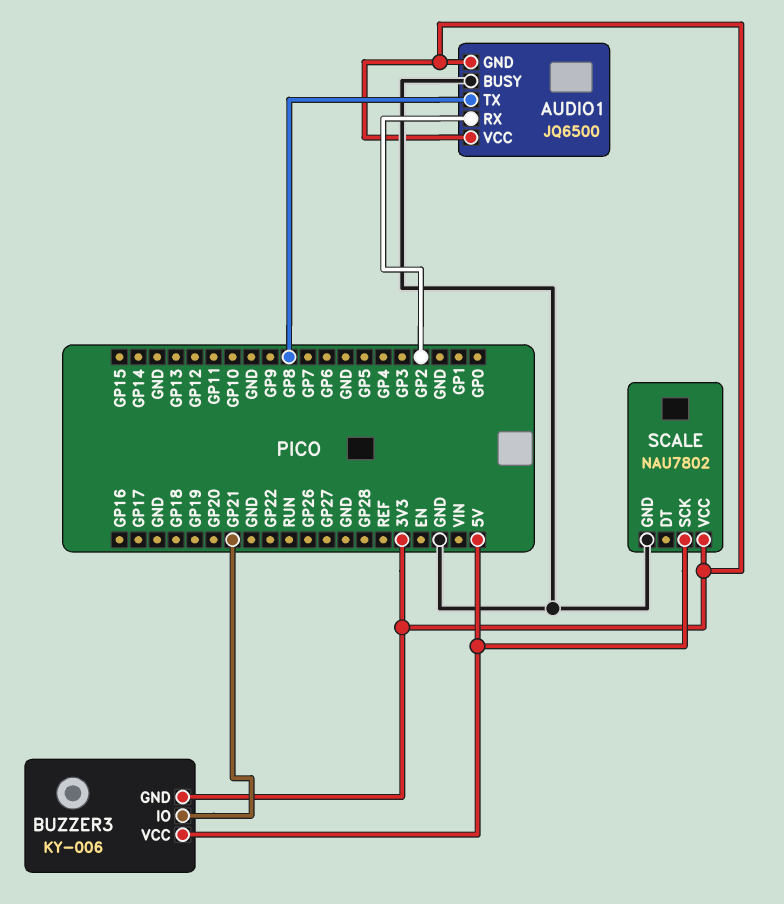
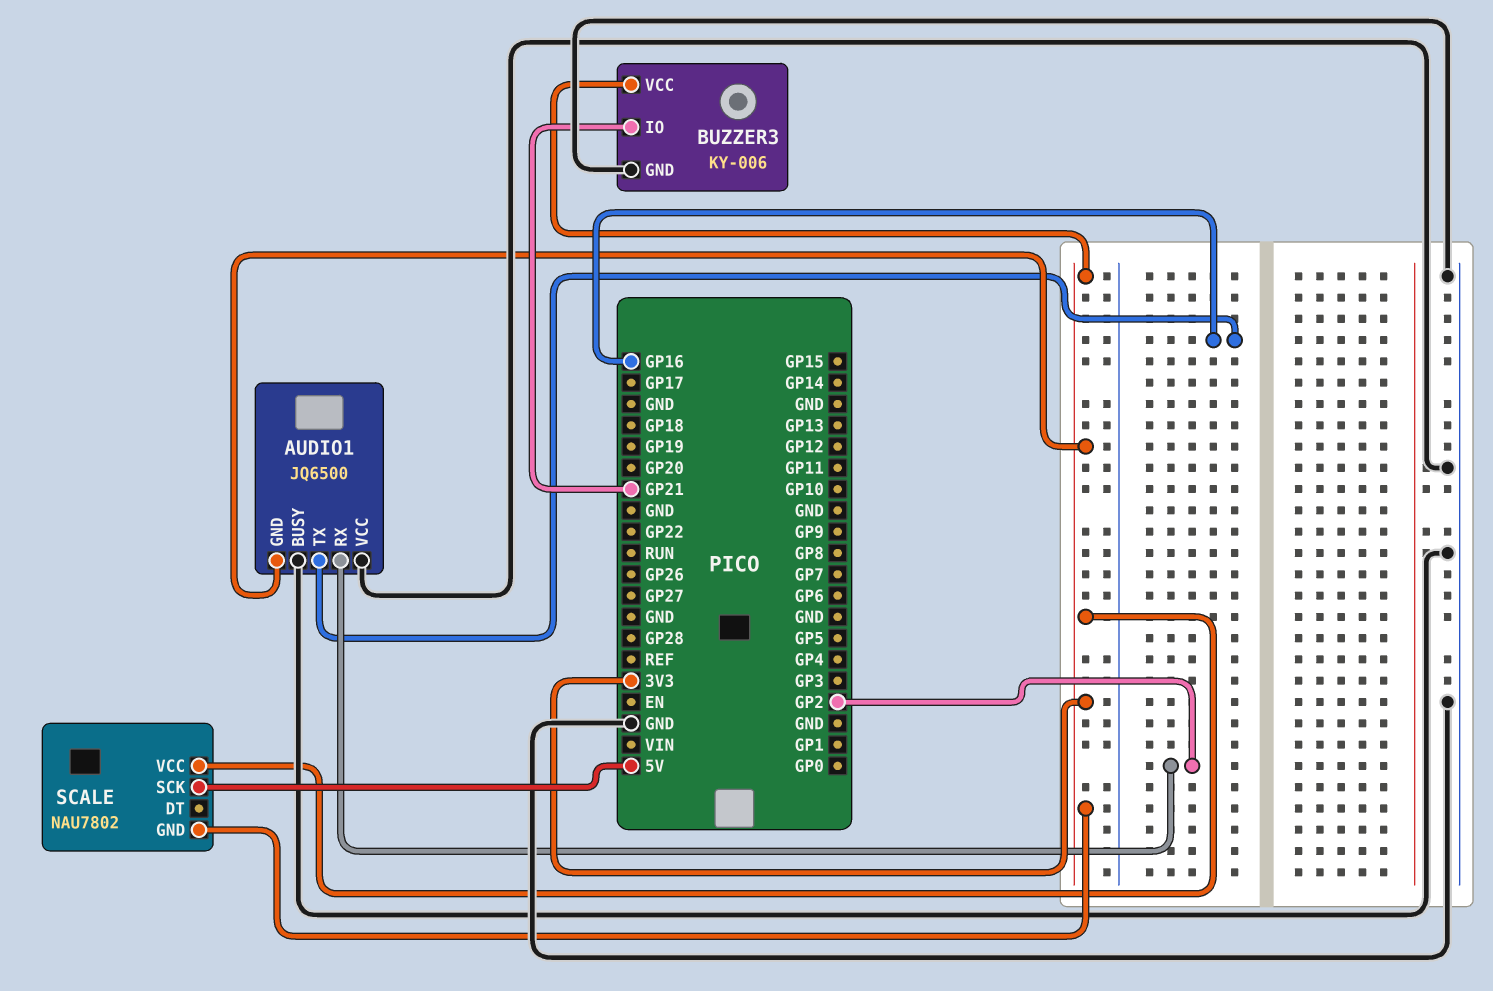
AUDIO1 pin TX: GP8 -> GP16
AUDIO1 pin VCC: 3V3 -> GND
BUZZER3 pin GND: 3V3 -> GND
BUZZER3 pin VCC: 5V -> 3V3
SCALE pin GND: GND -> 3V3

